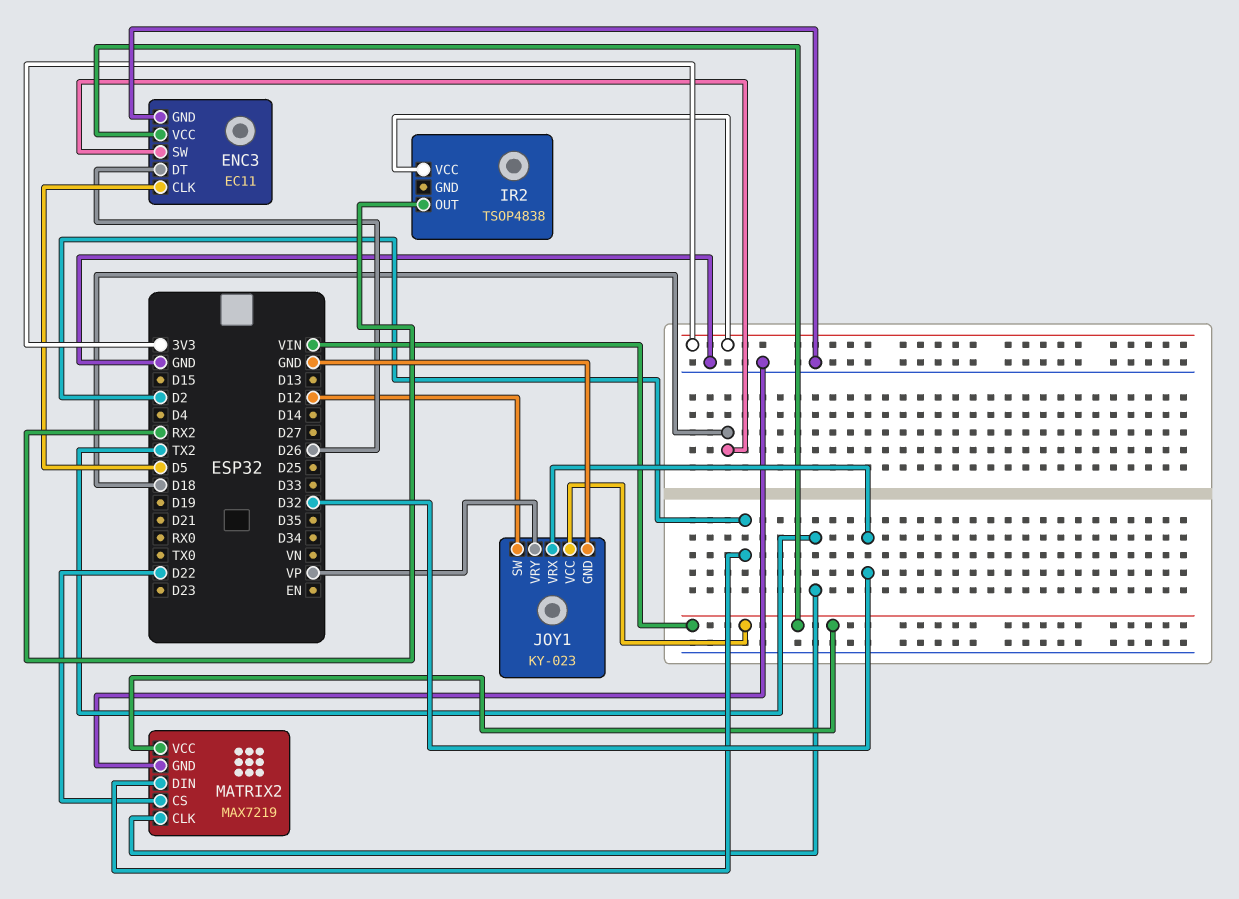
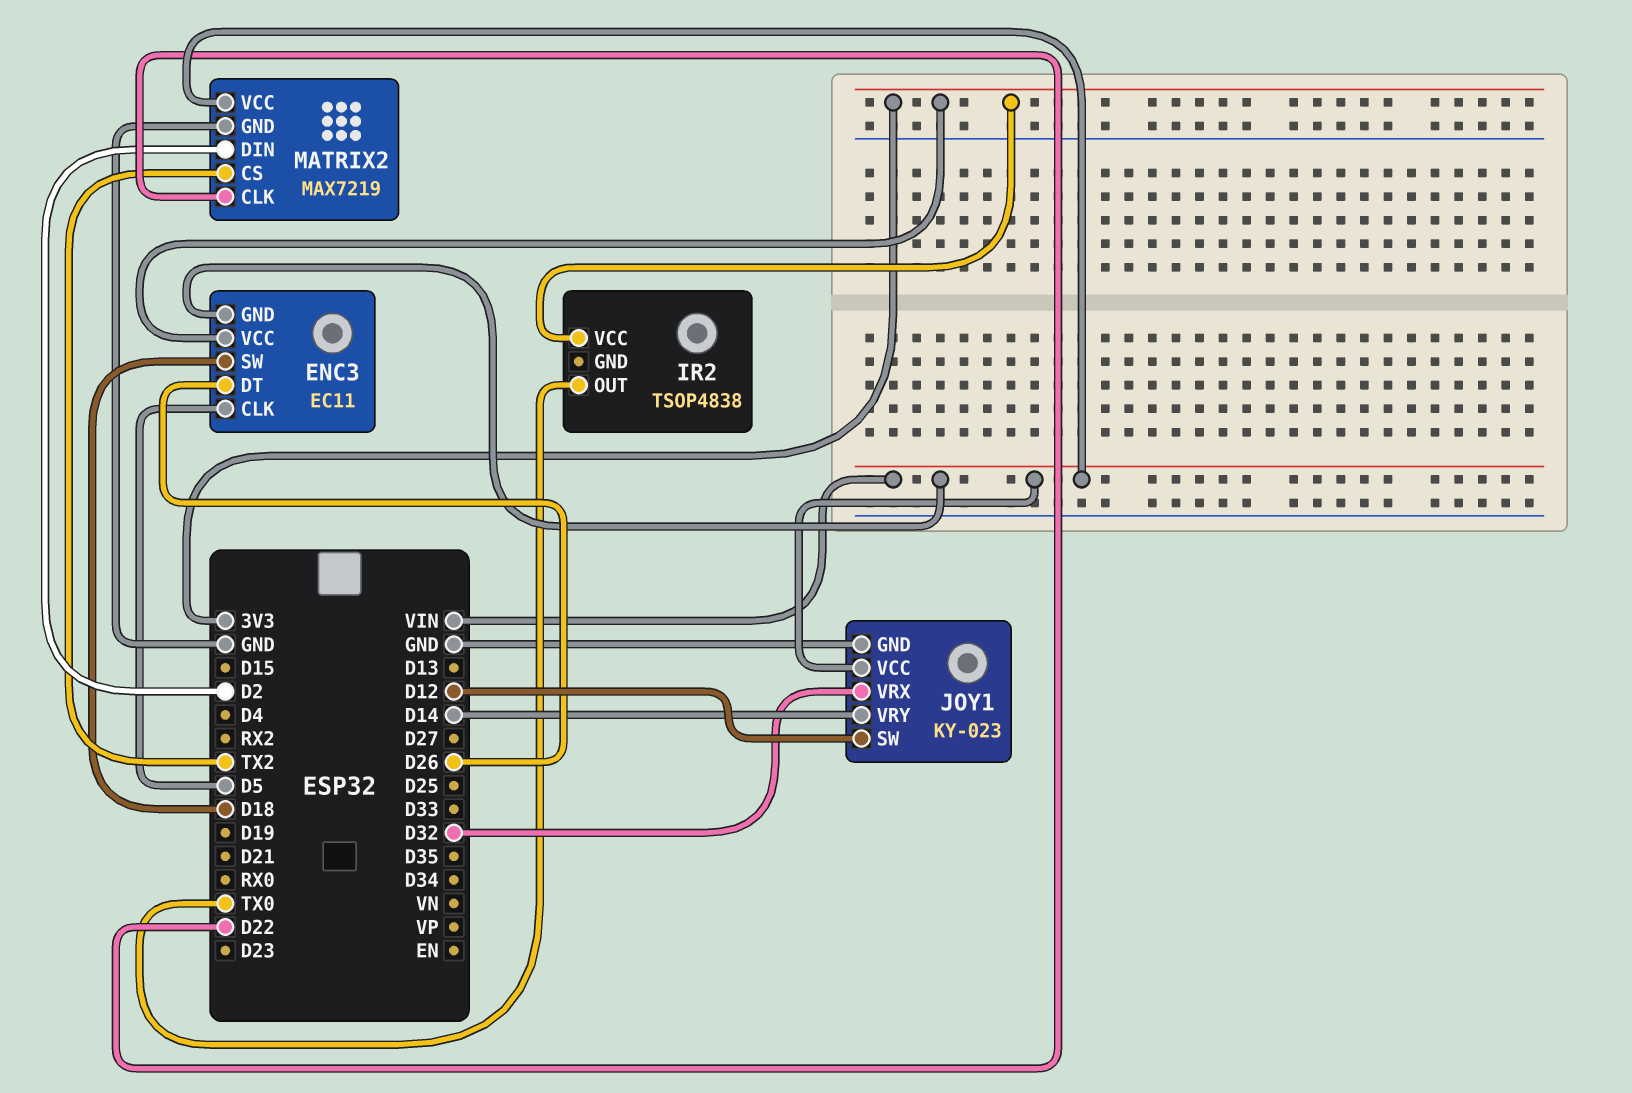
ENC3 pin GND: GND -> VIN
ENC3 pin VCC: VIN -> 3V3
IR2 pin OUT: RX2 -> TX0
JOY1 pin VRY: VP -> D14
MATRIX2 pin CLK: TX2 -> D22
MATRIX2 pin CS: D22 -> TX2

